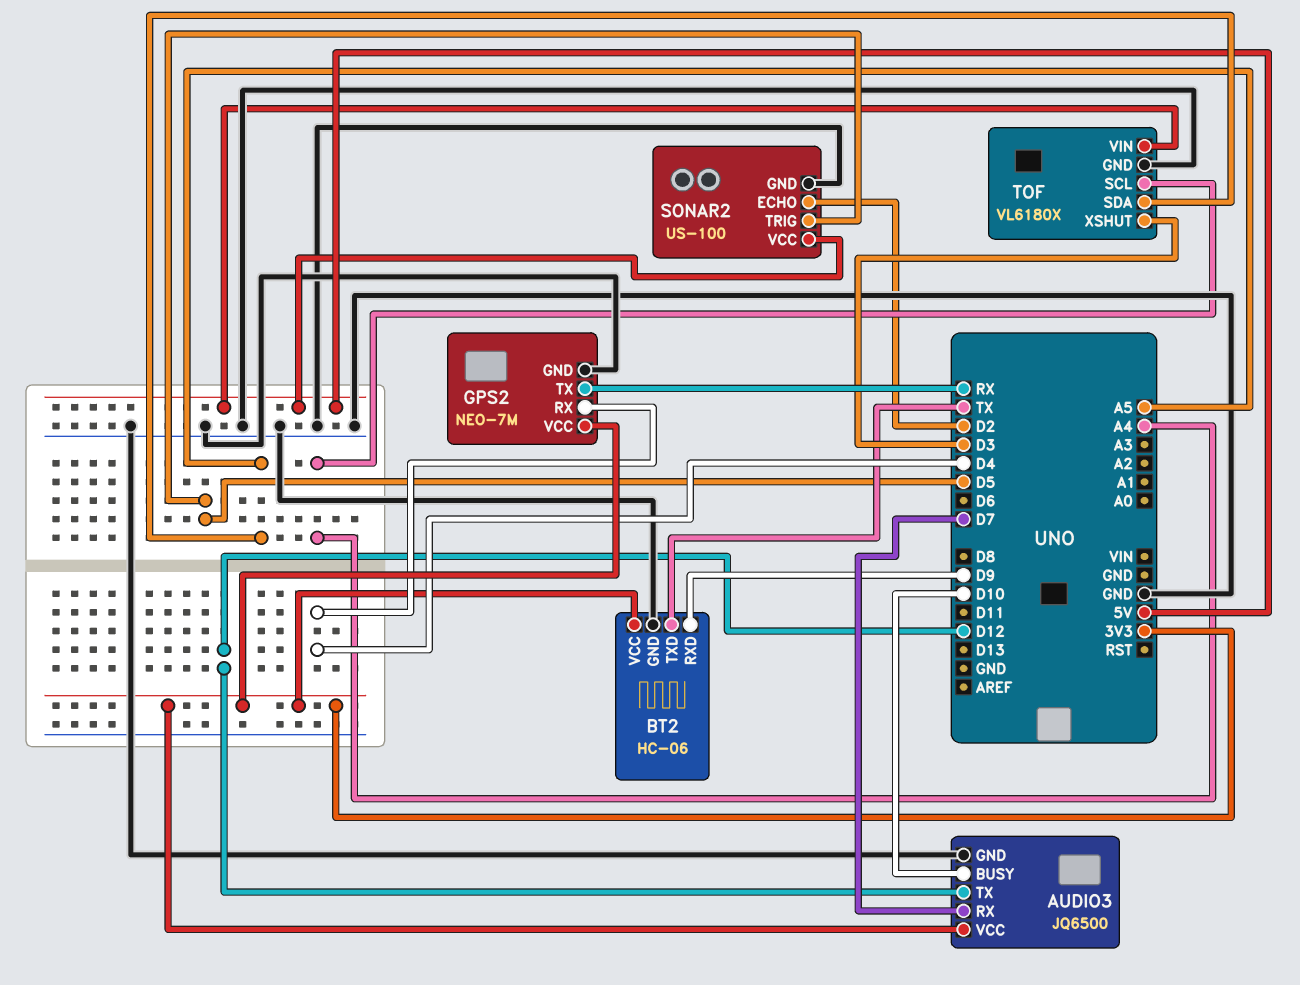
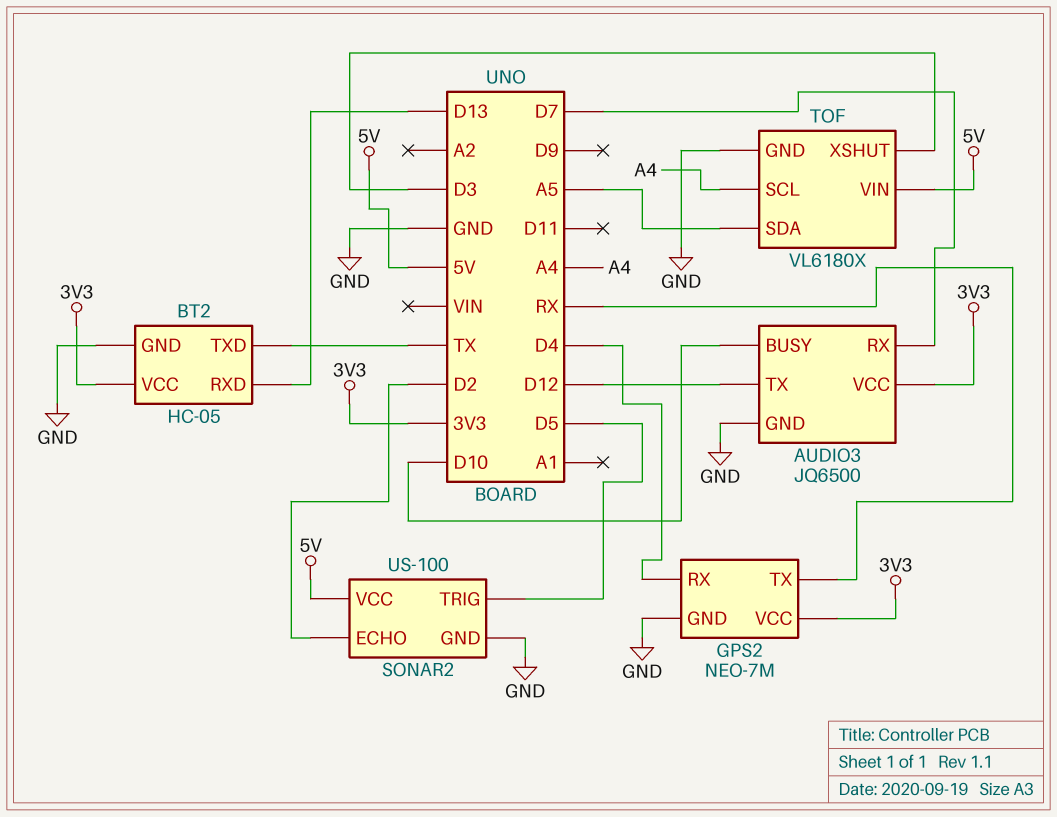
BT2: HC-06 -> HC-05
BT2 pin RXD: D9 -> D13

